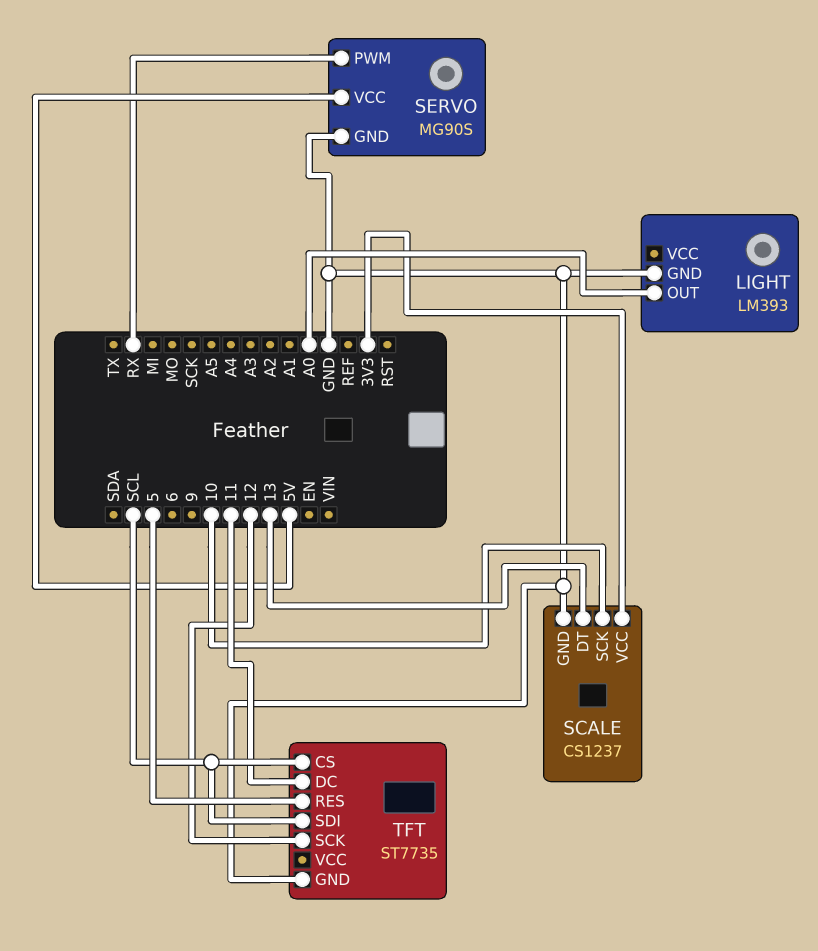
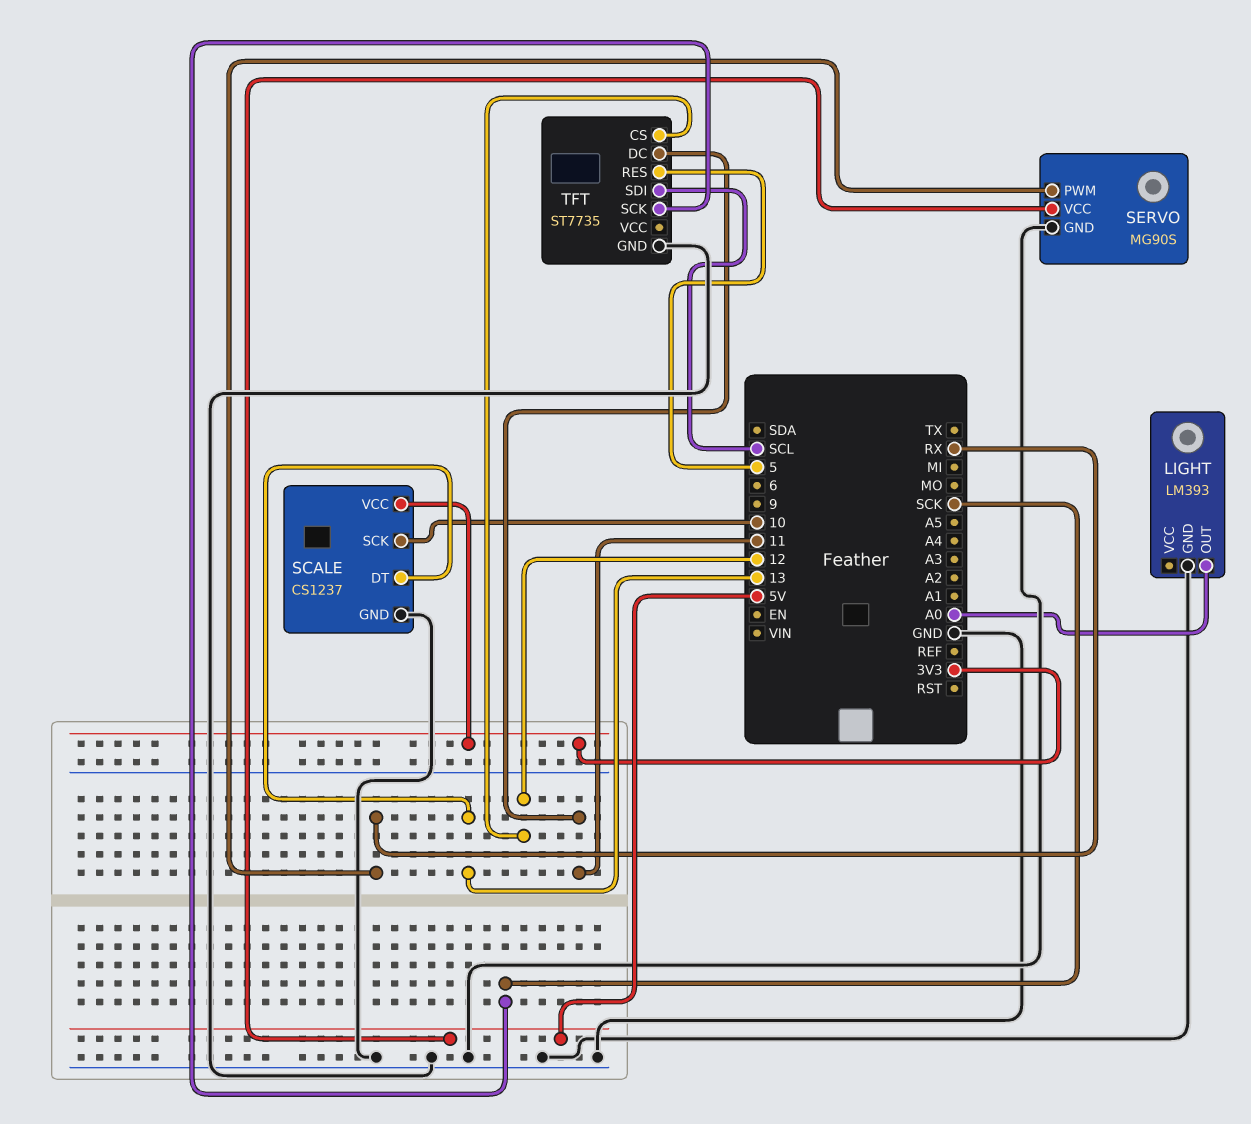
TFT pin CS: SCL -> 12
TFT pin SCK: 12 -> SCK

